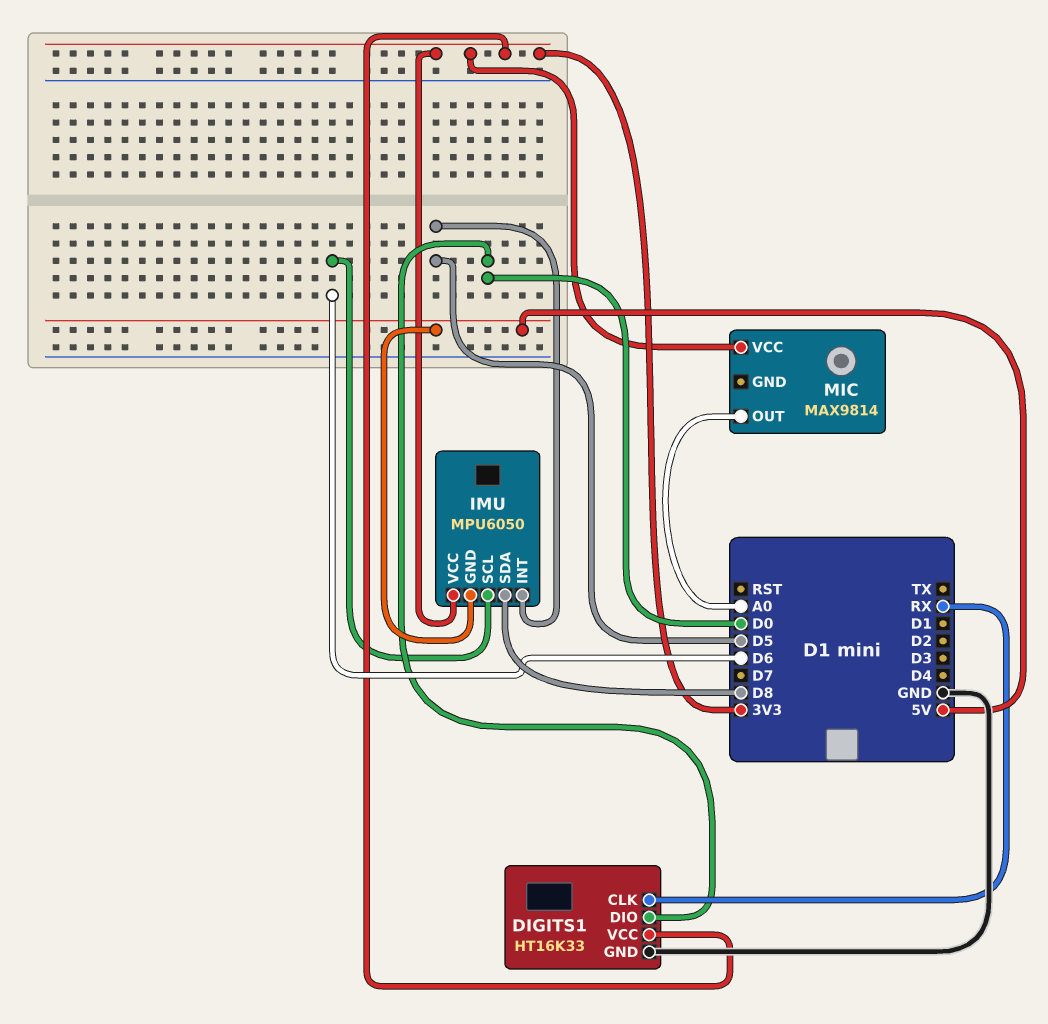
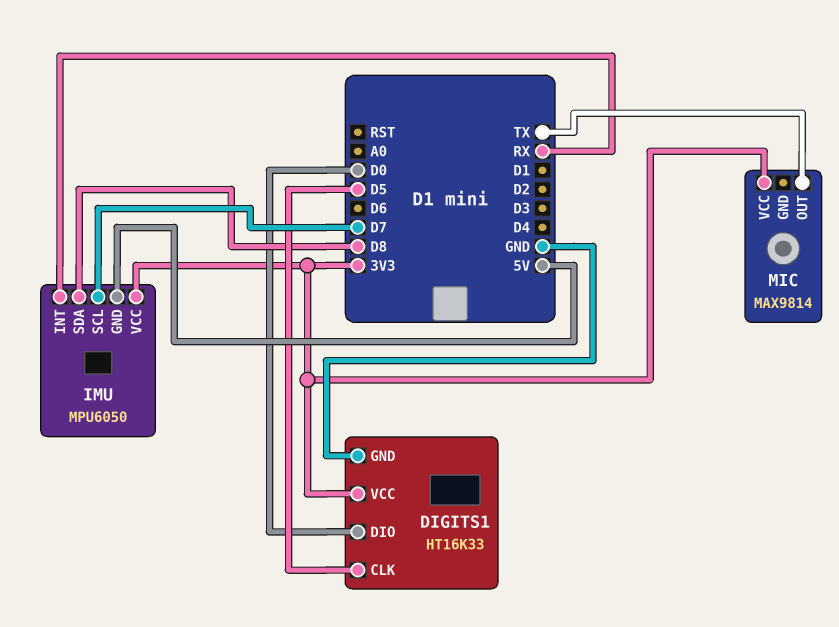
DIGITS1 pin CLK: RX -> D5
IMU pin INT: D5 -> RX
IMU pin SCL: D6 -> D7
MIC pin OUT: A0 -> TX

